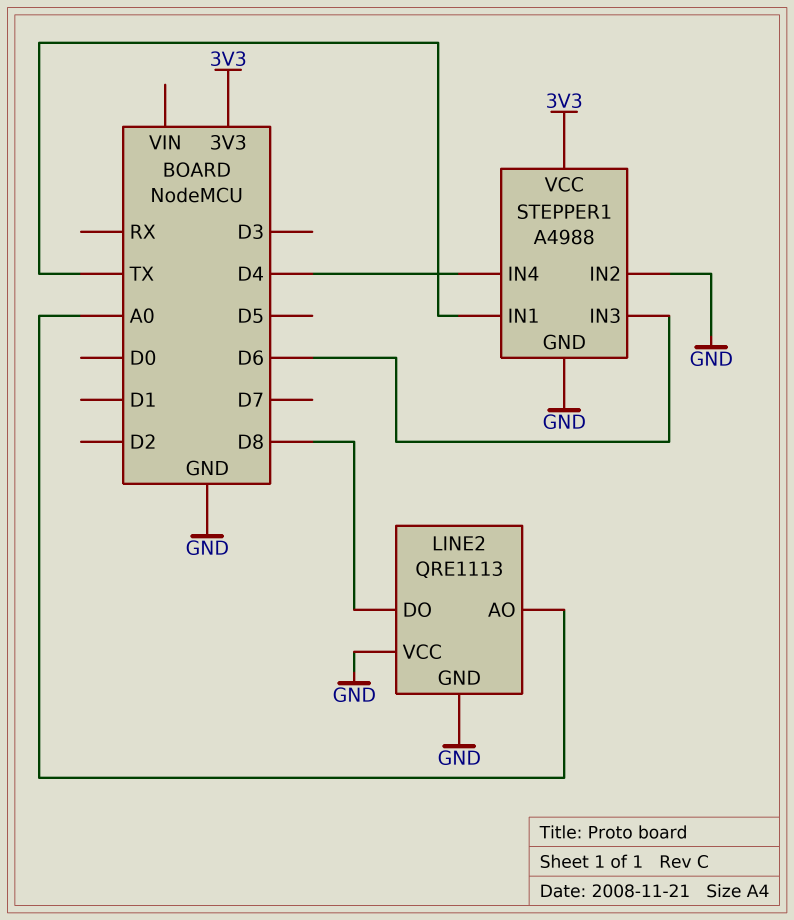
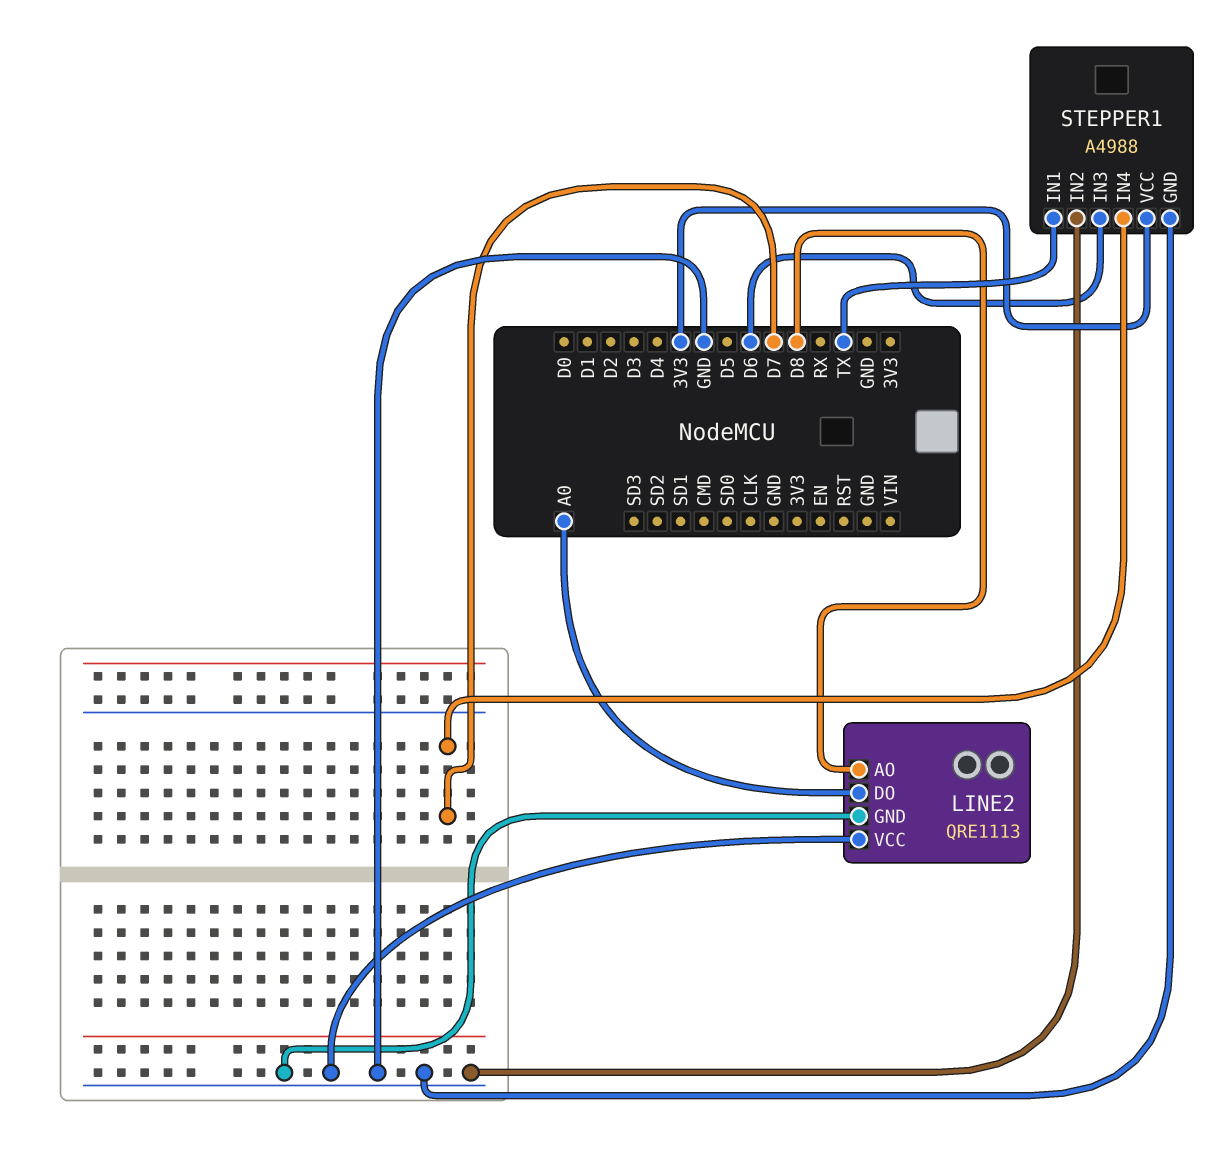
LINE2 pin AO: A0 -> D8
LINE2 pin DO: D8 -> A0
STEPPER1 pin IN4: D4 -> D7

